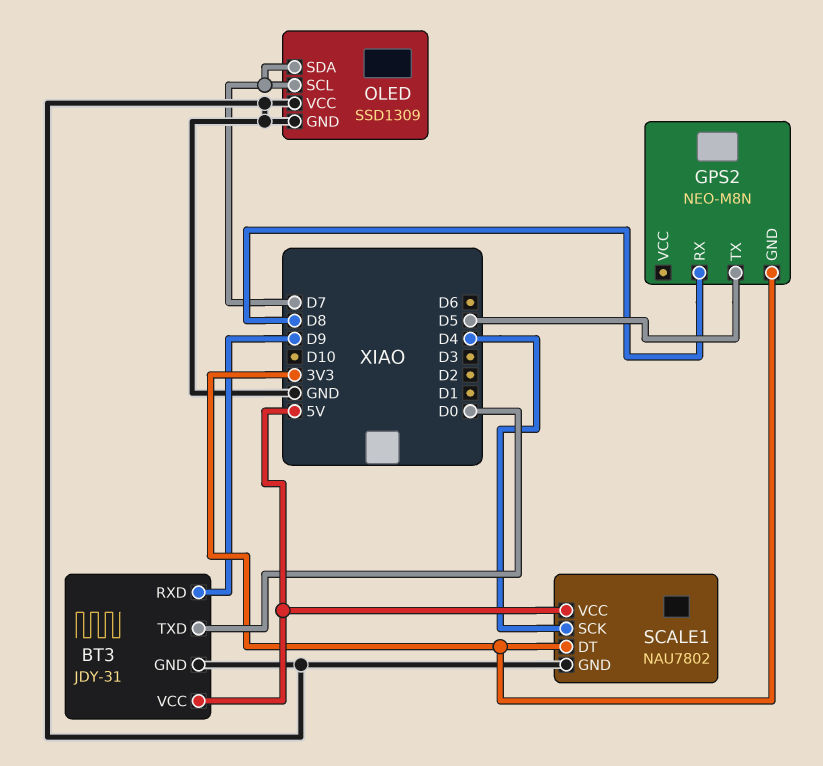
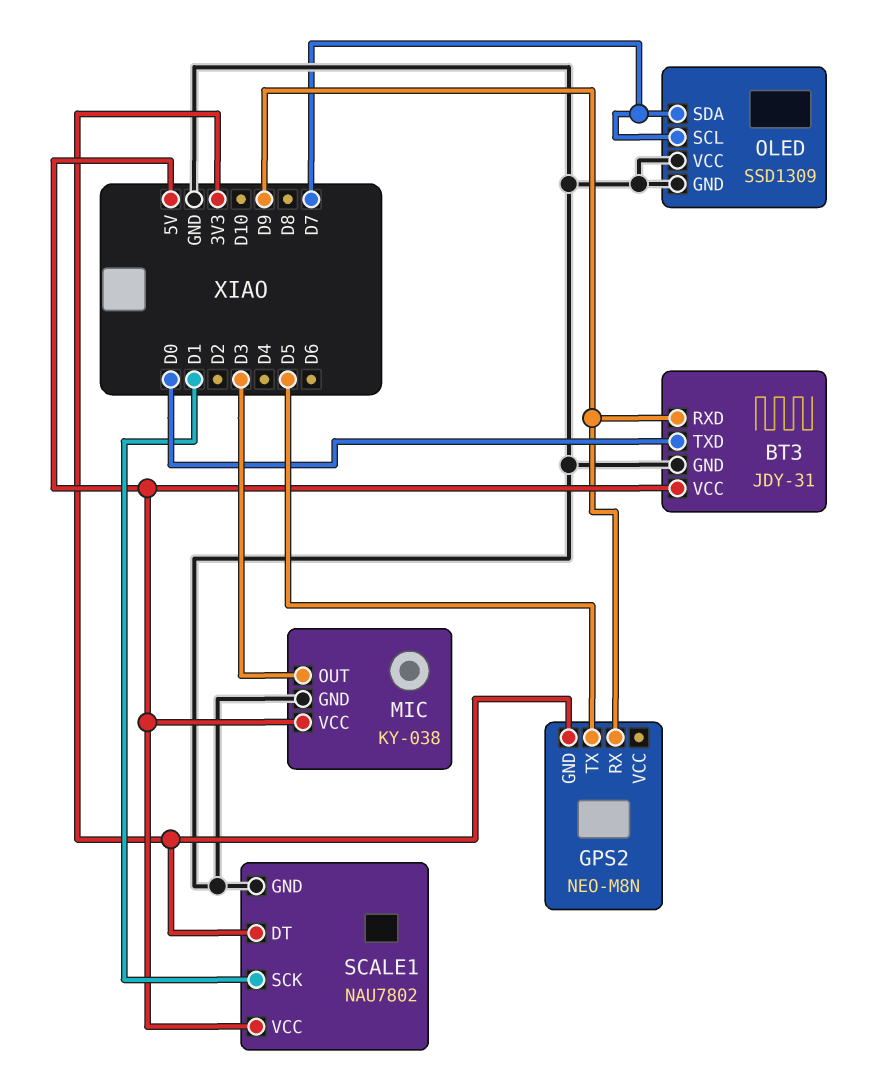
GPS2 pin RX: D8 -> D9
MIC: none -> KY-038
MIC pin GND: none -> GND
MIC pin OUT: none -> D3
MIC pin VCC: none -> 5V
SCALE1 pin SCK: D4 -> D1

